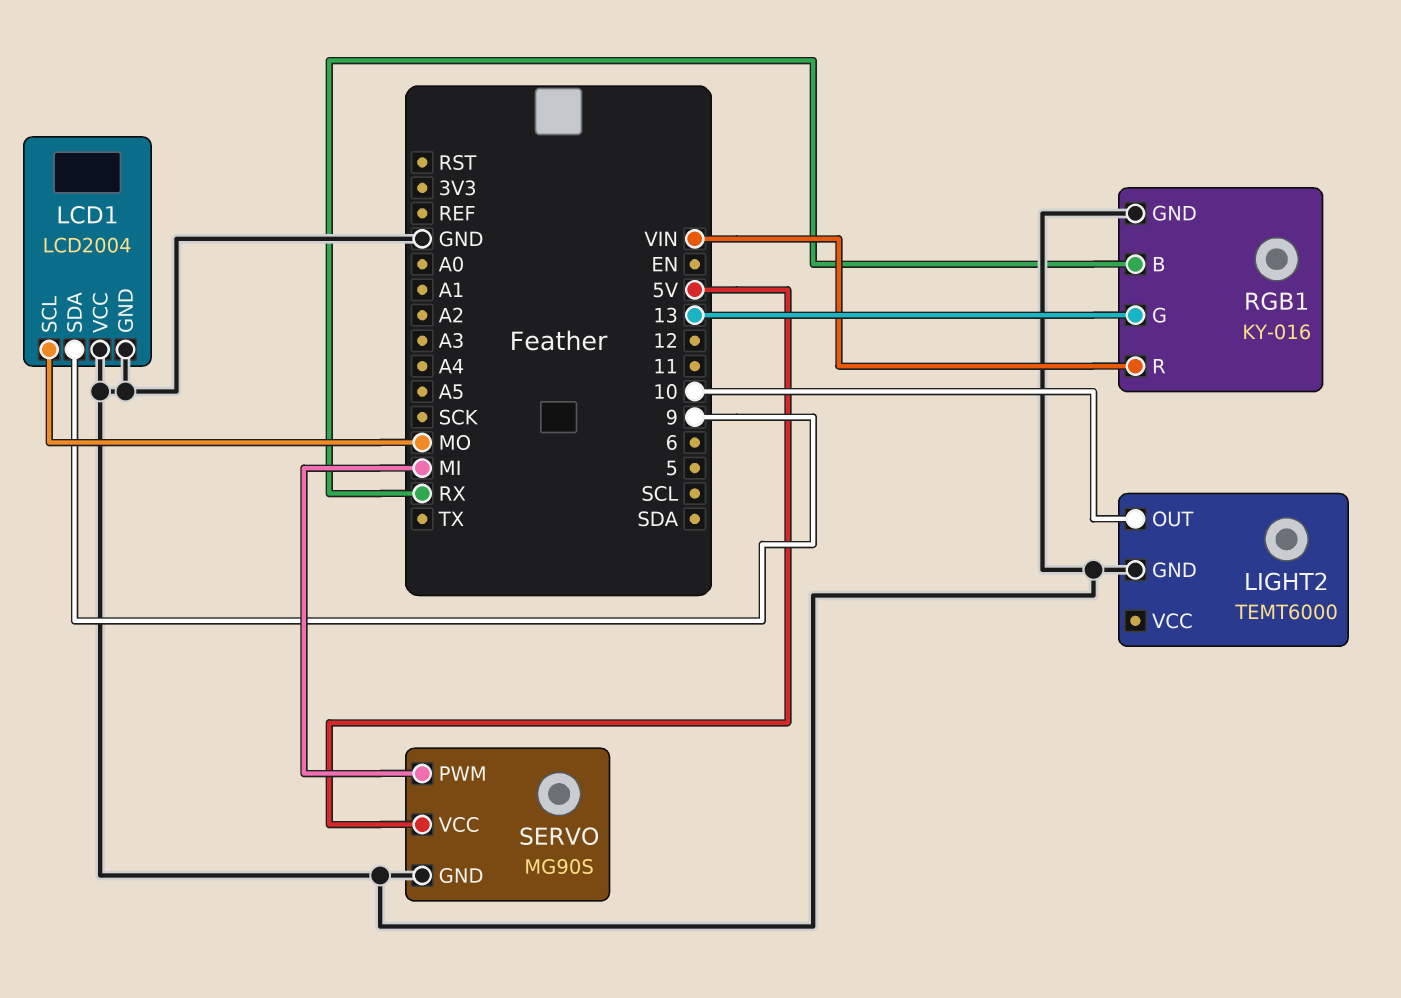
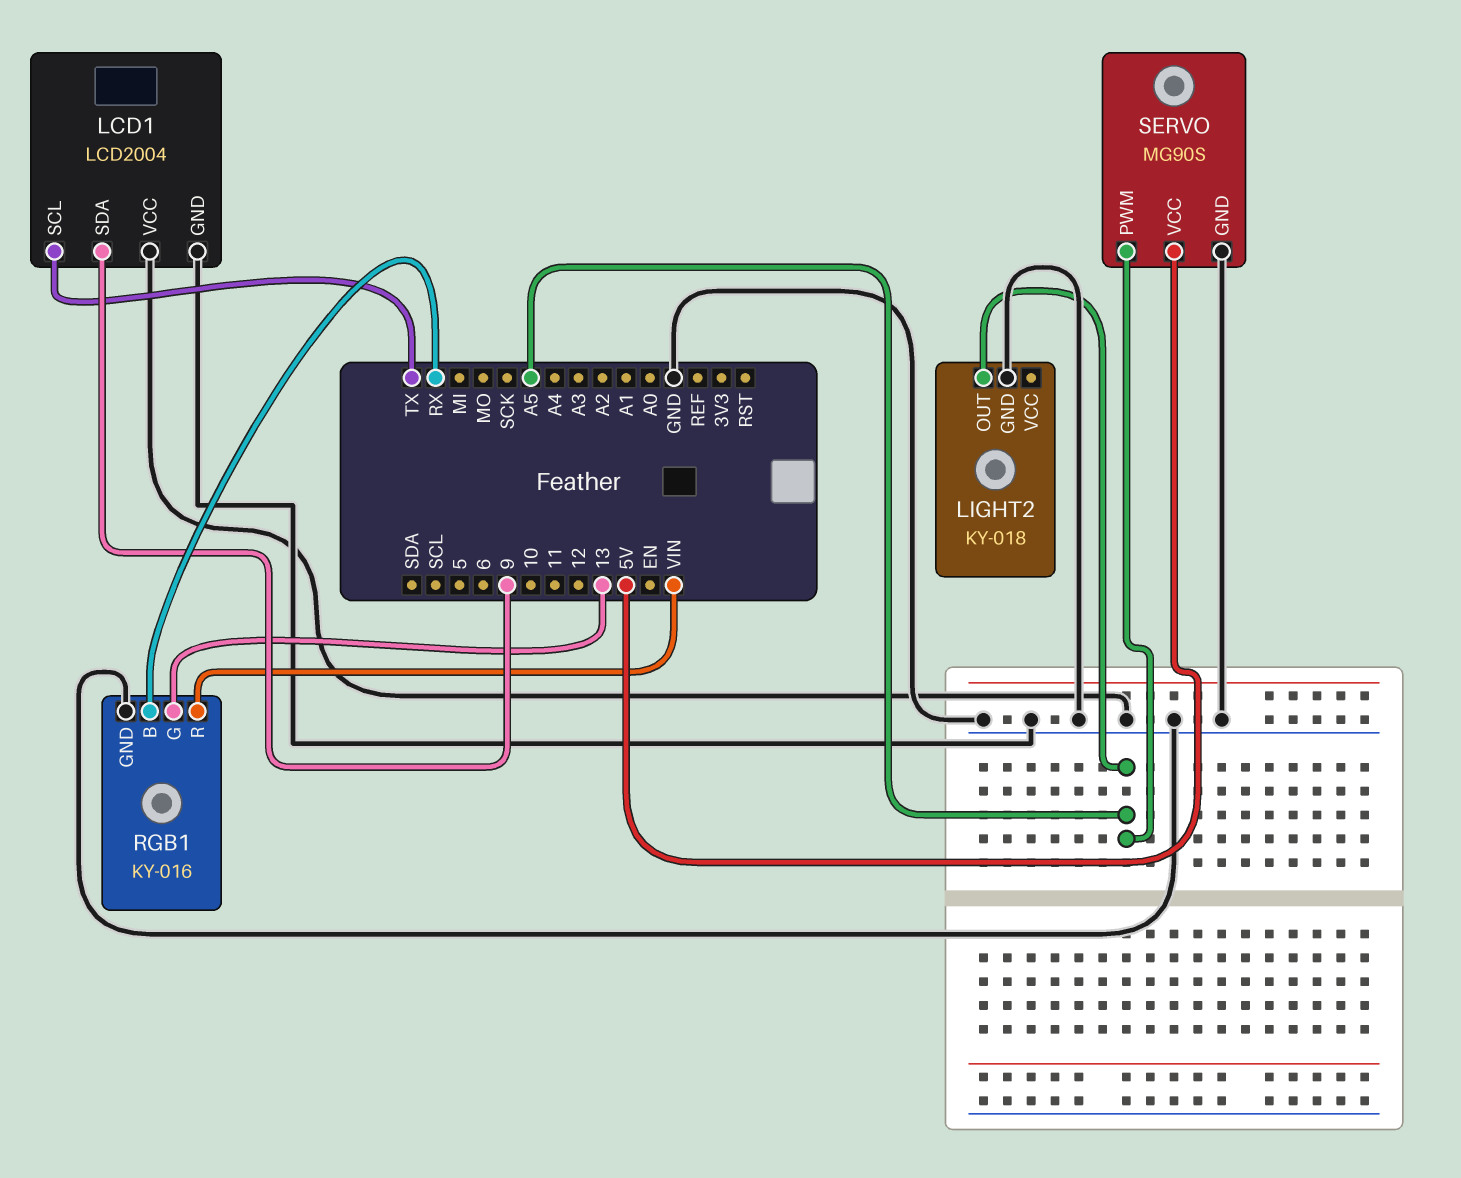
LCD1 pin SCL: MO -> TX
LIGHT2: TEMT6000 -> KY-018
LIGHT2 pin OUT: 10 -> A5
SERVO pin PWM: MI -> A5

